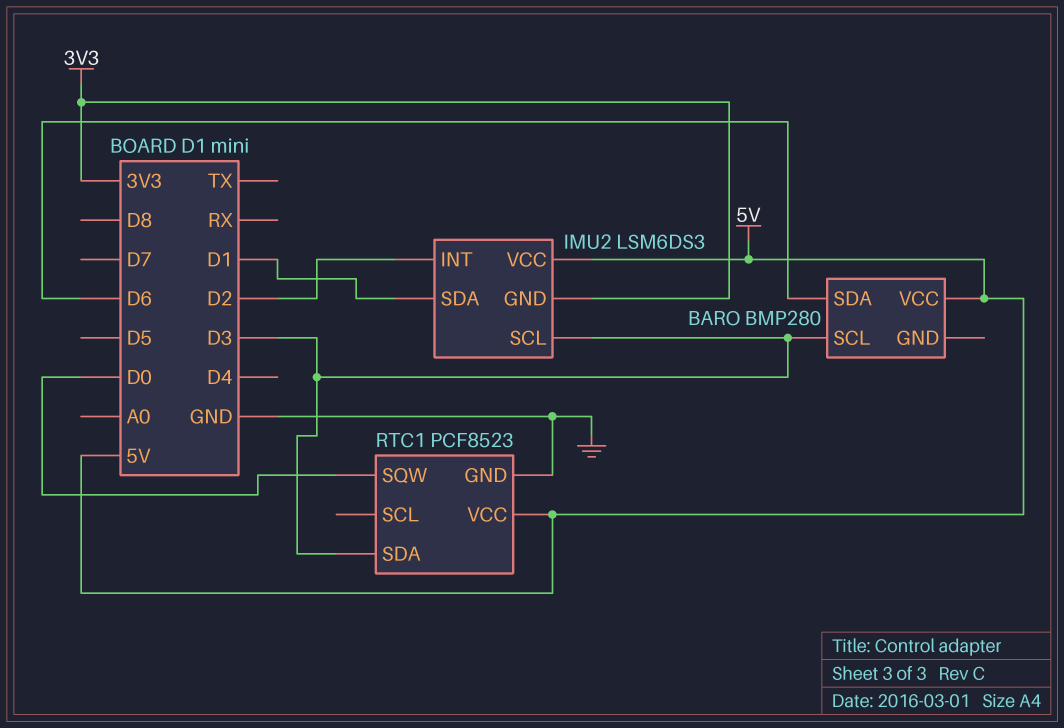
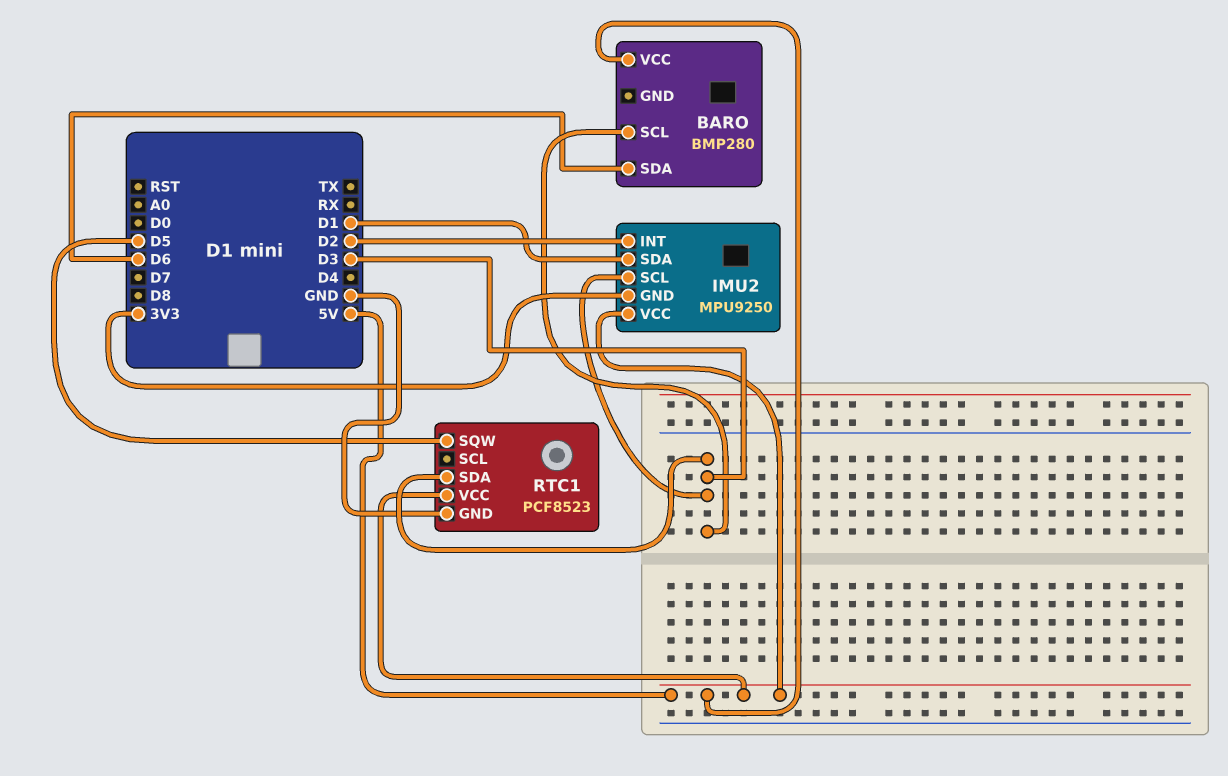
IMU2: LSM6DS3 -> MPU9250
RTC1 pin SQW: D0 -> D5

